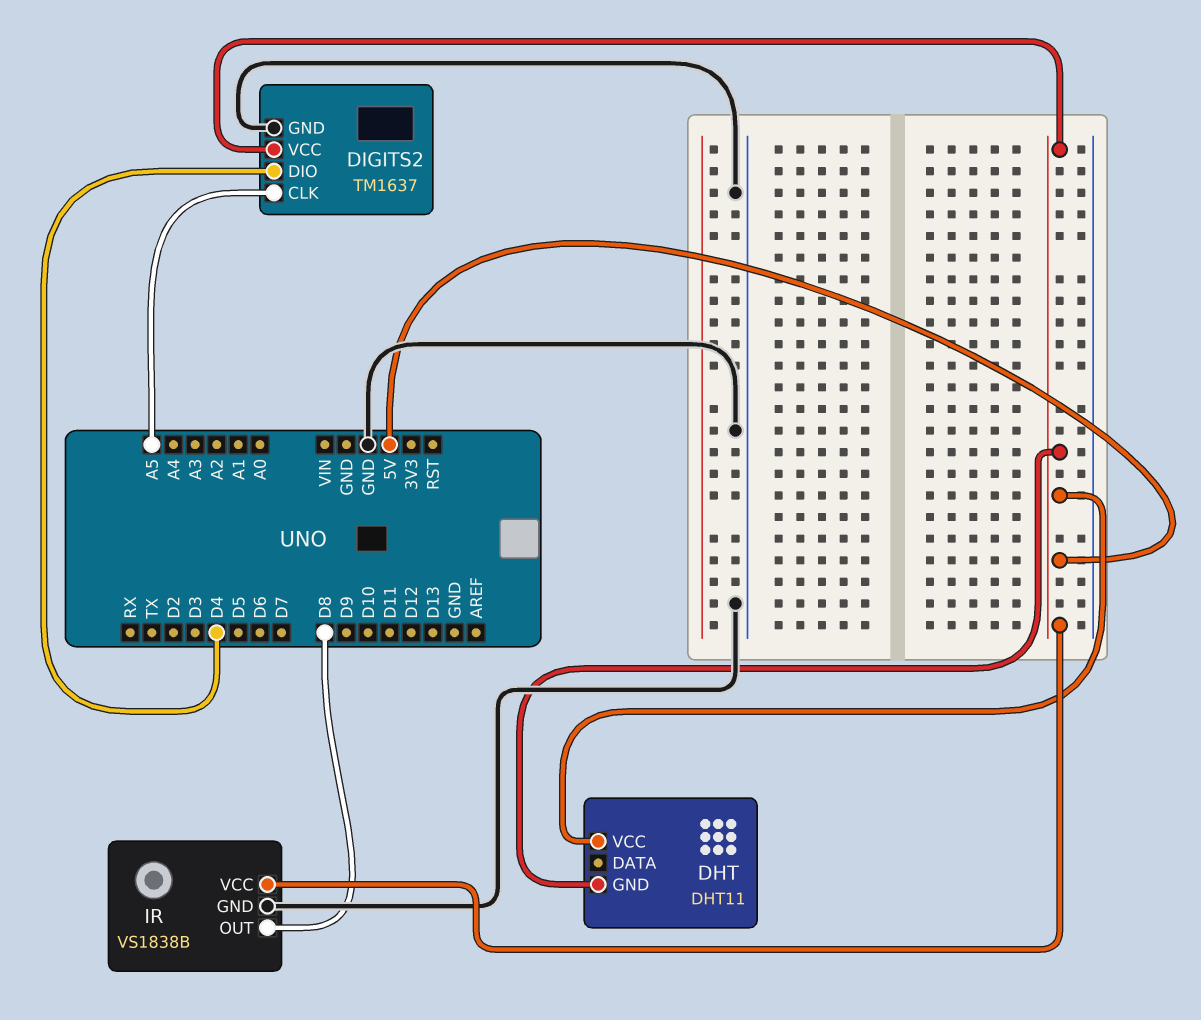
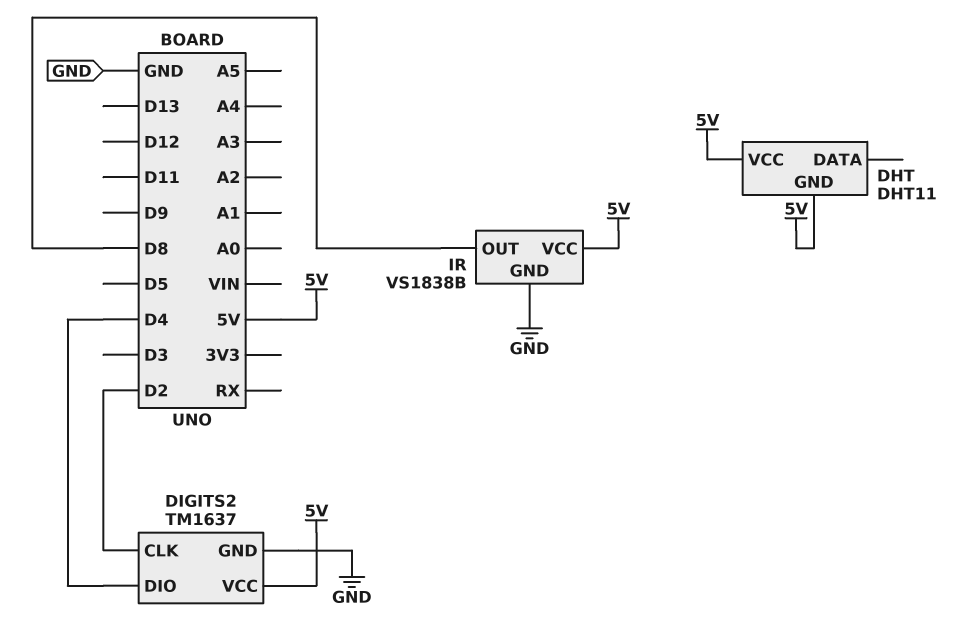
DIGITS2 pin CLK: A5 -> D2

